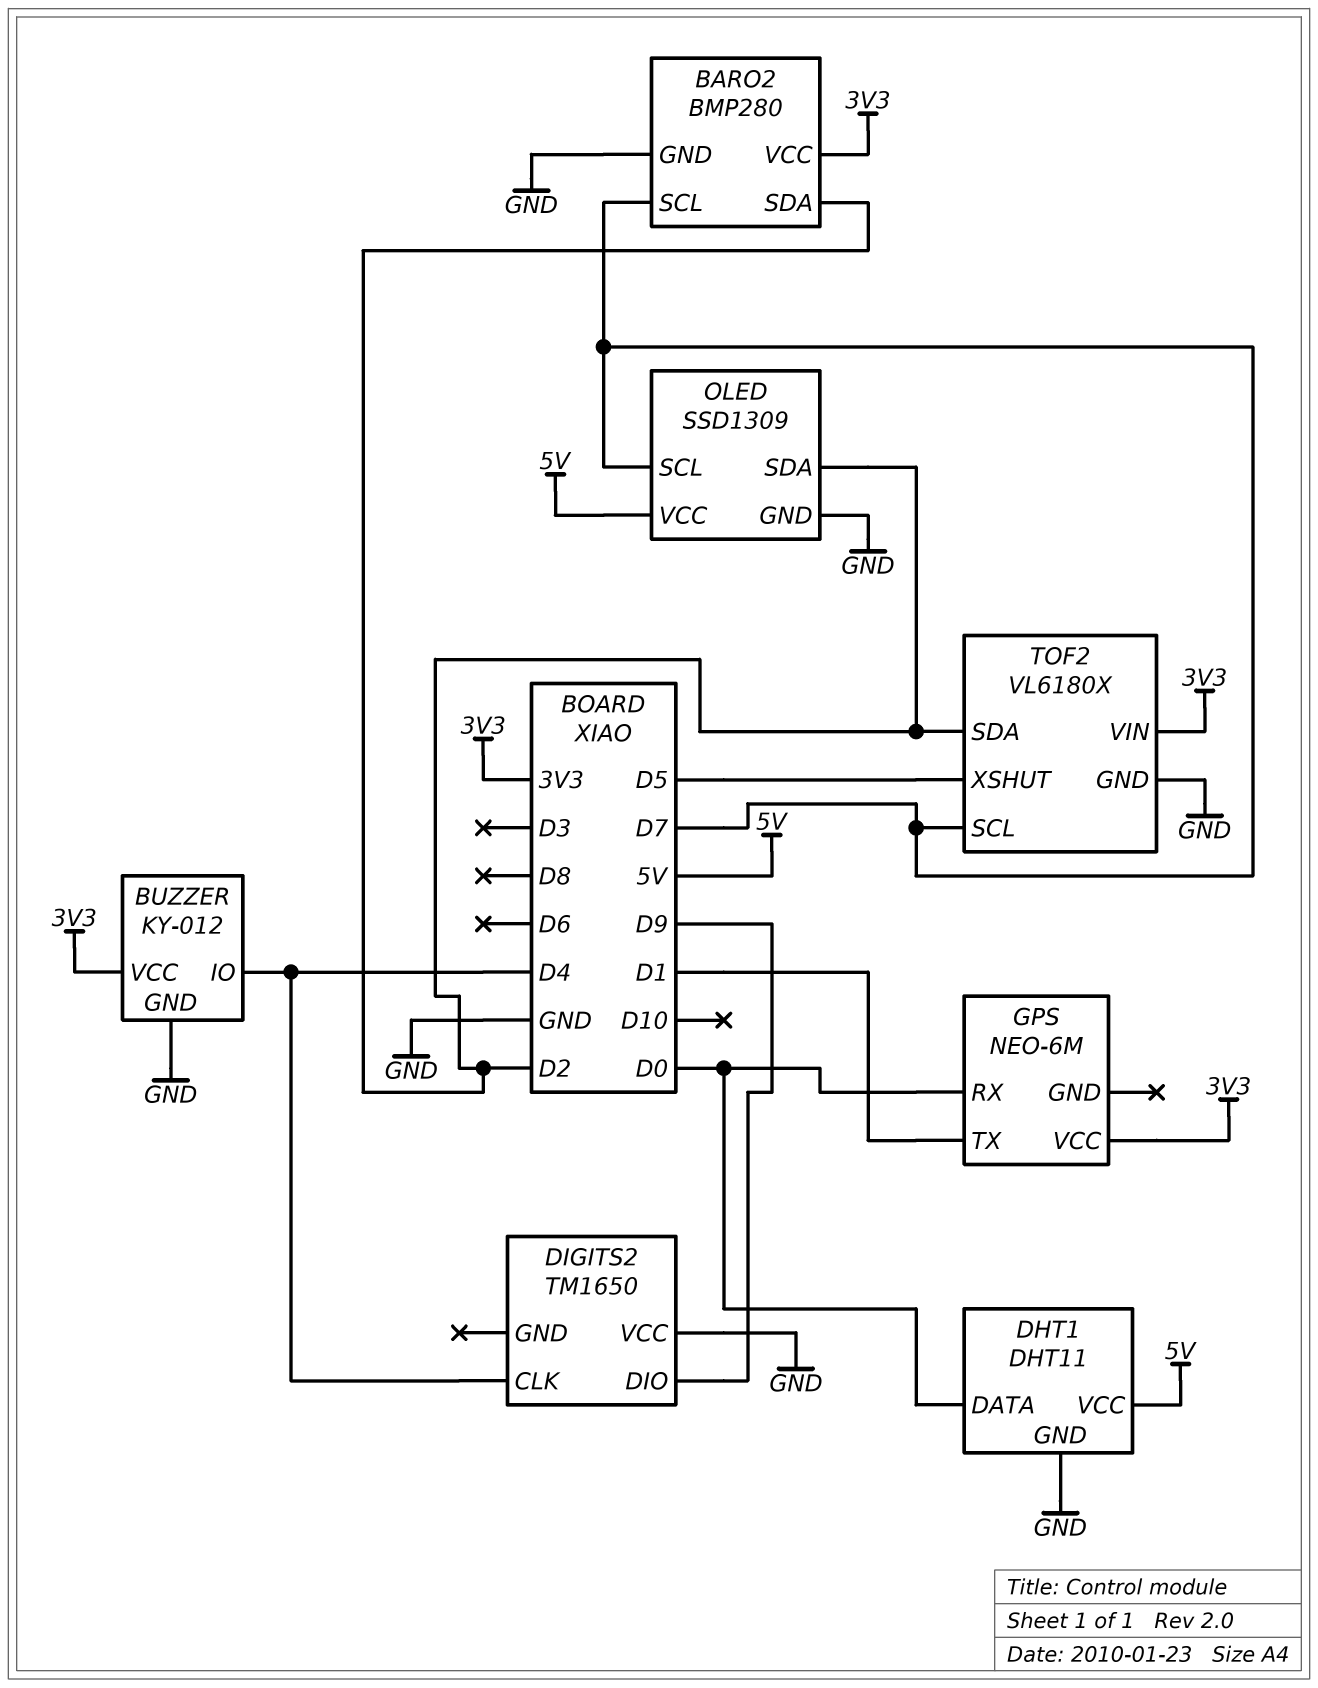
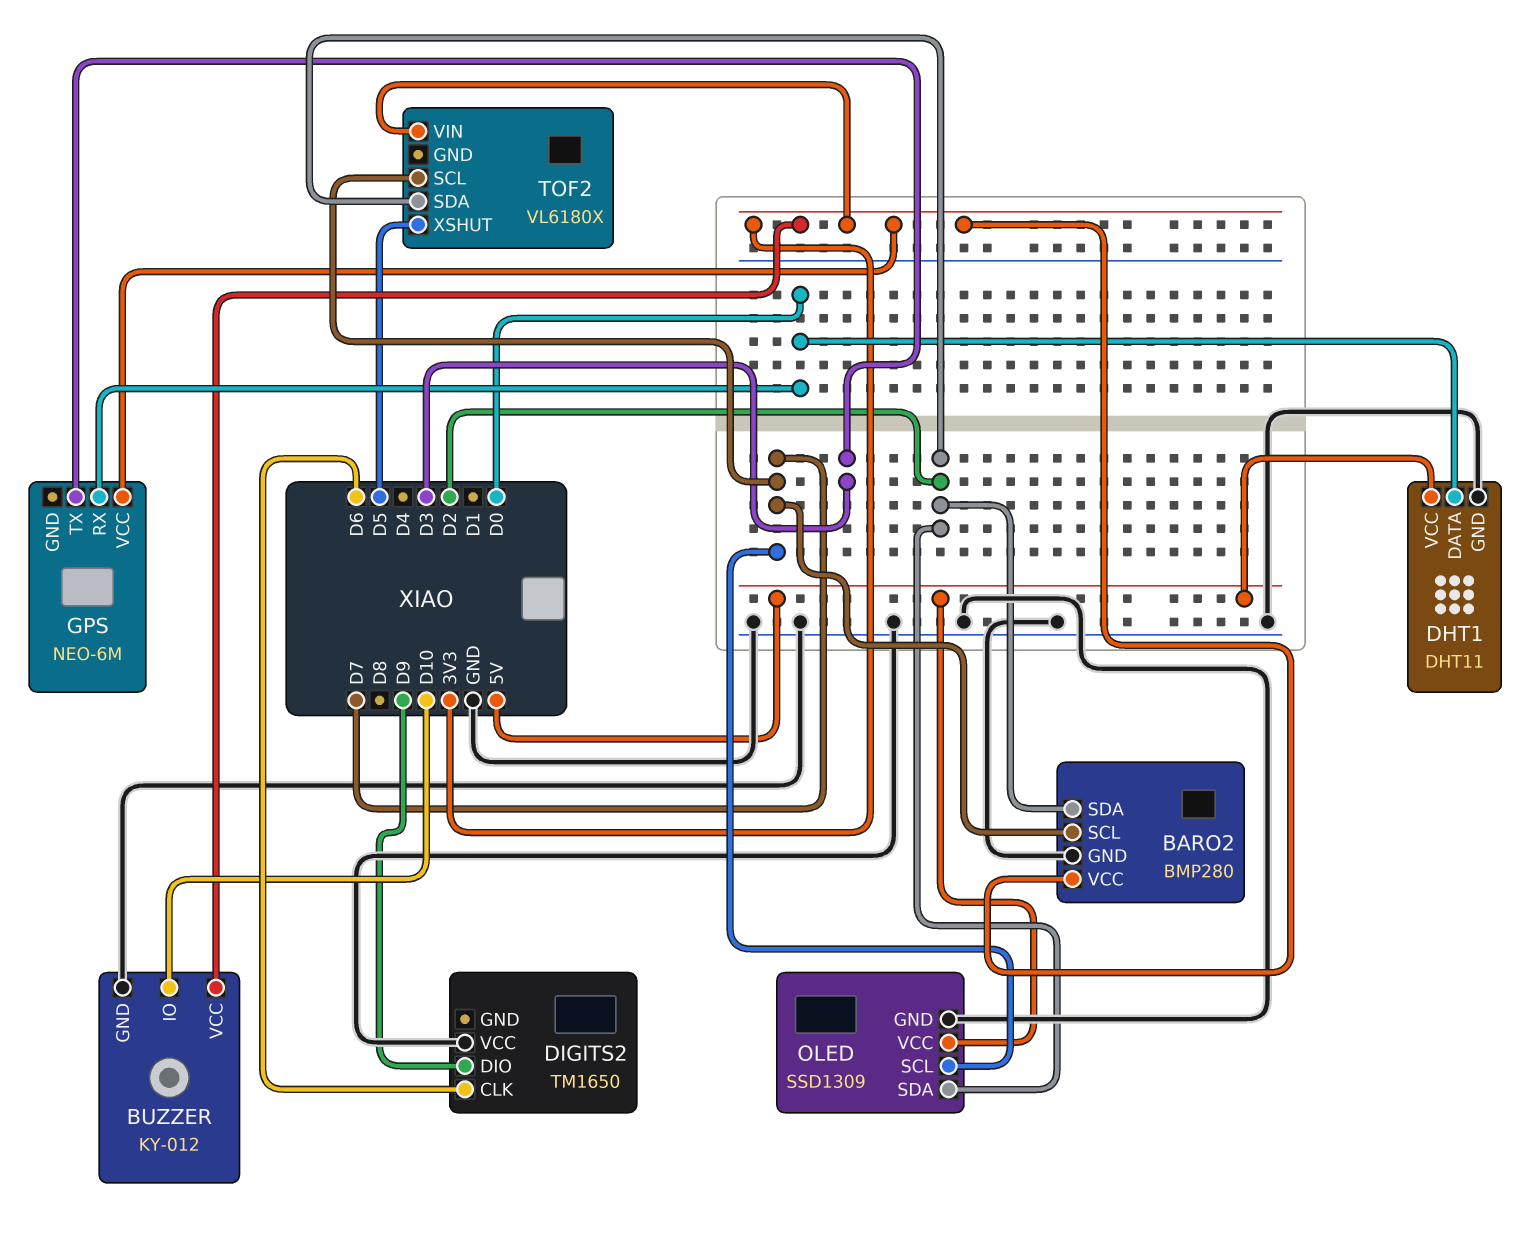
BUZZER pin IO: D4 -> D10
DIGITS2 pin CLK: D4 -> D6
GPS pin TX: D1 -> D3
TOF2 pin GND: GND -> none

